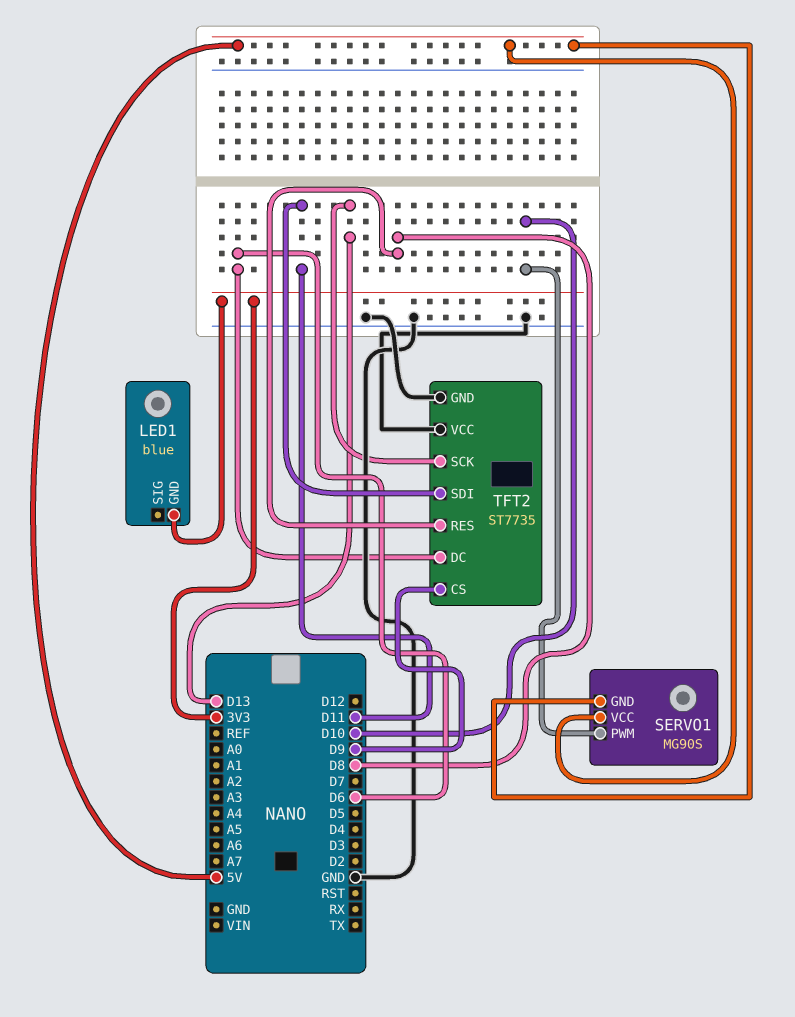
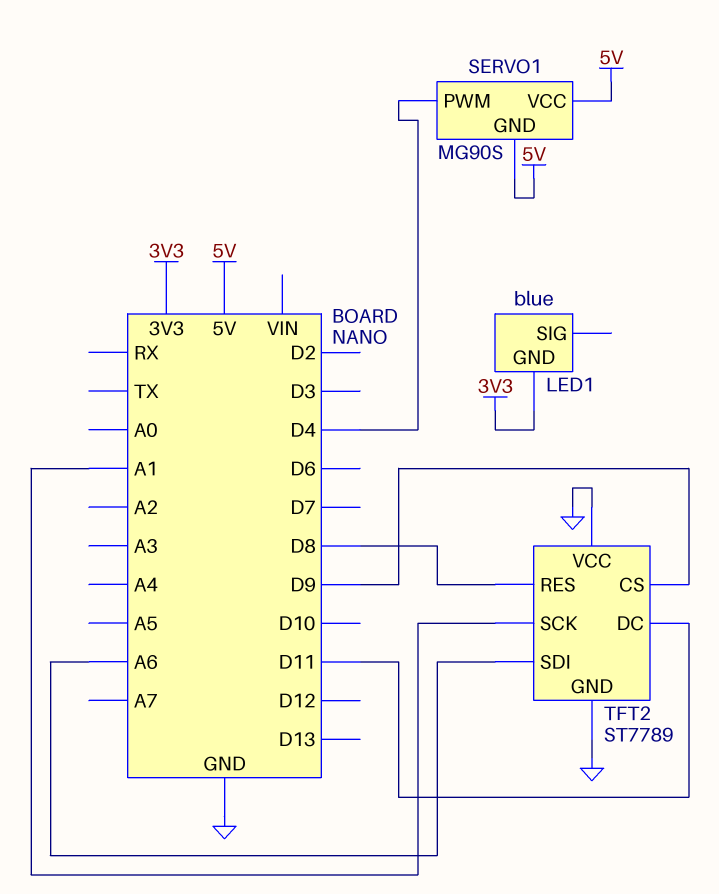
SERVO1 pin PWM: D10 -> D4
TFT2: ST7735 -> ST7789
TFT2 pin DC: D6 -> D11
TFT2 pin SCK: D13 -> A1
TFT2 pin SDI: D11 -> A6

